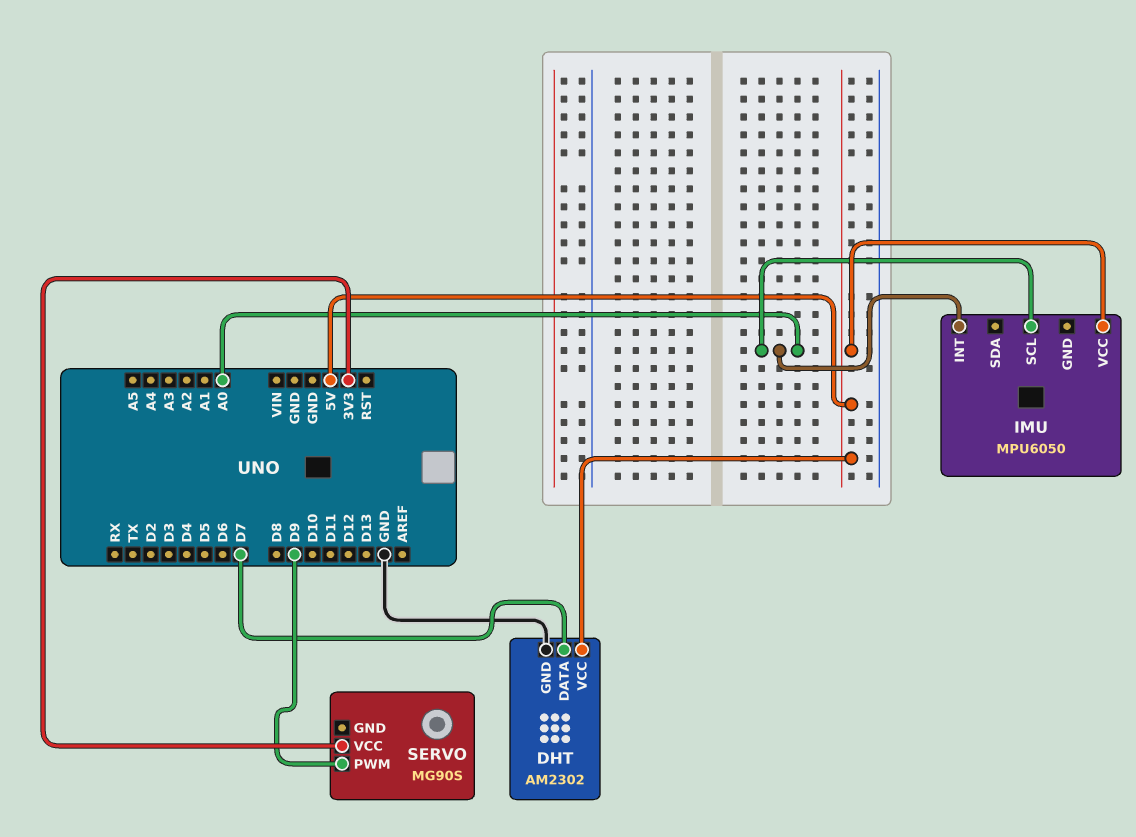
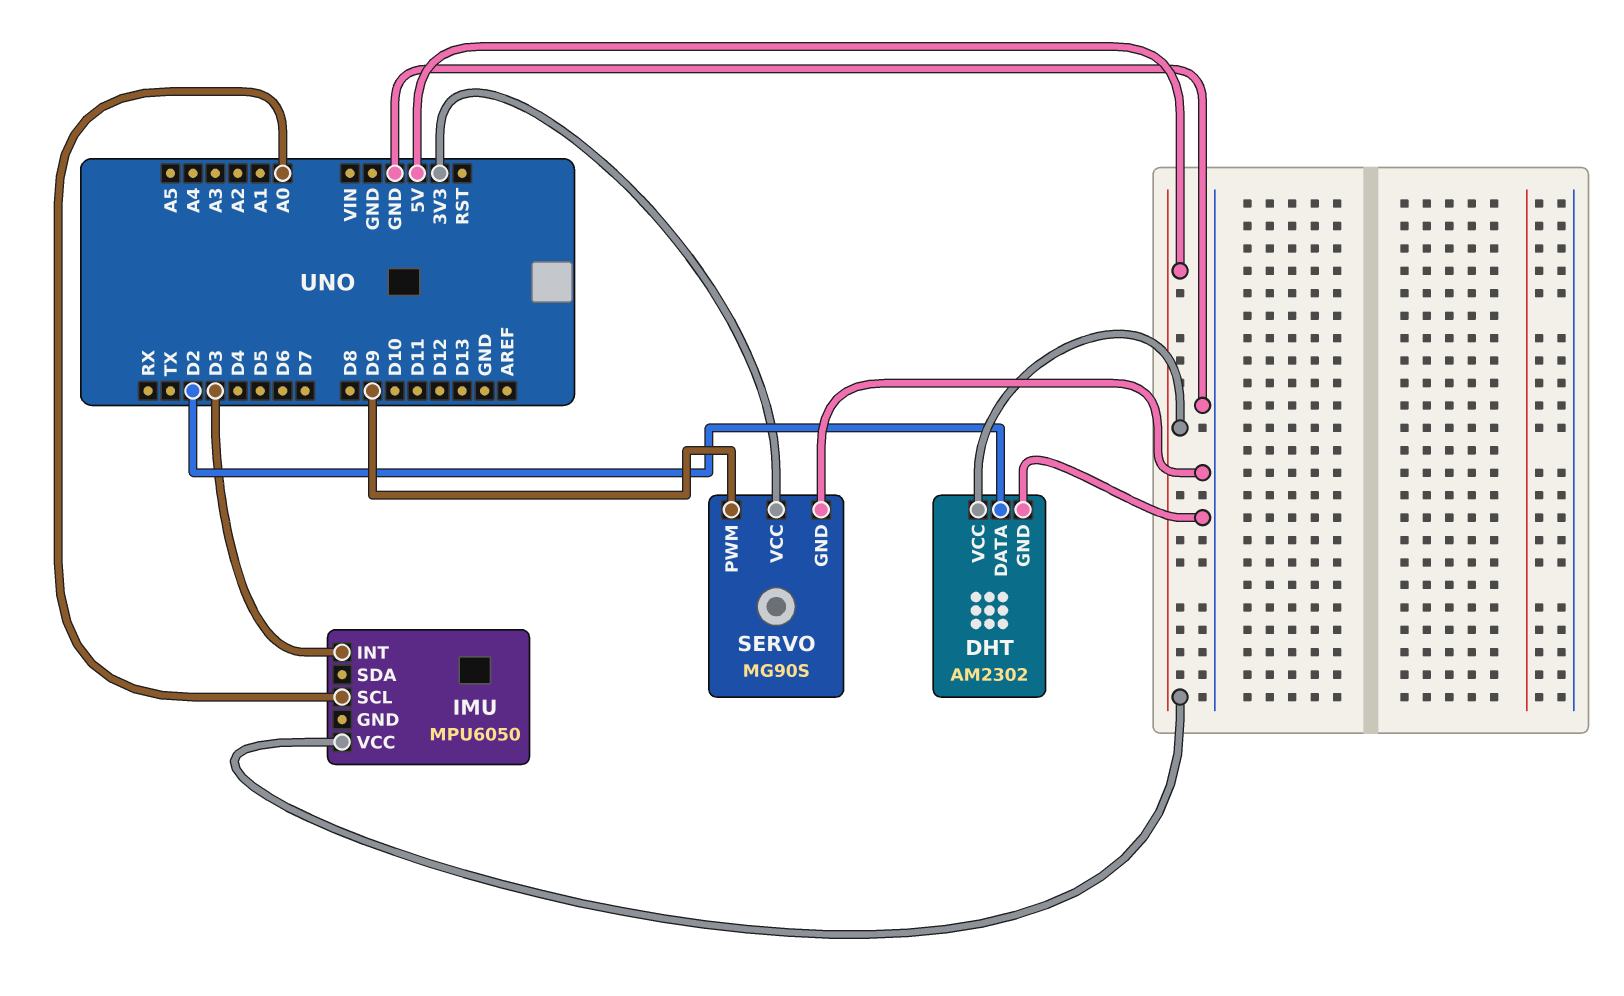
DHT pin DATA: D7 -> D2
IMU pin INT: A0 -> D3
SERVO pin GND: none -> GND

